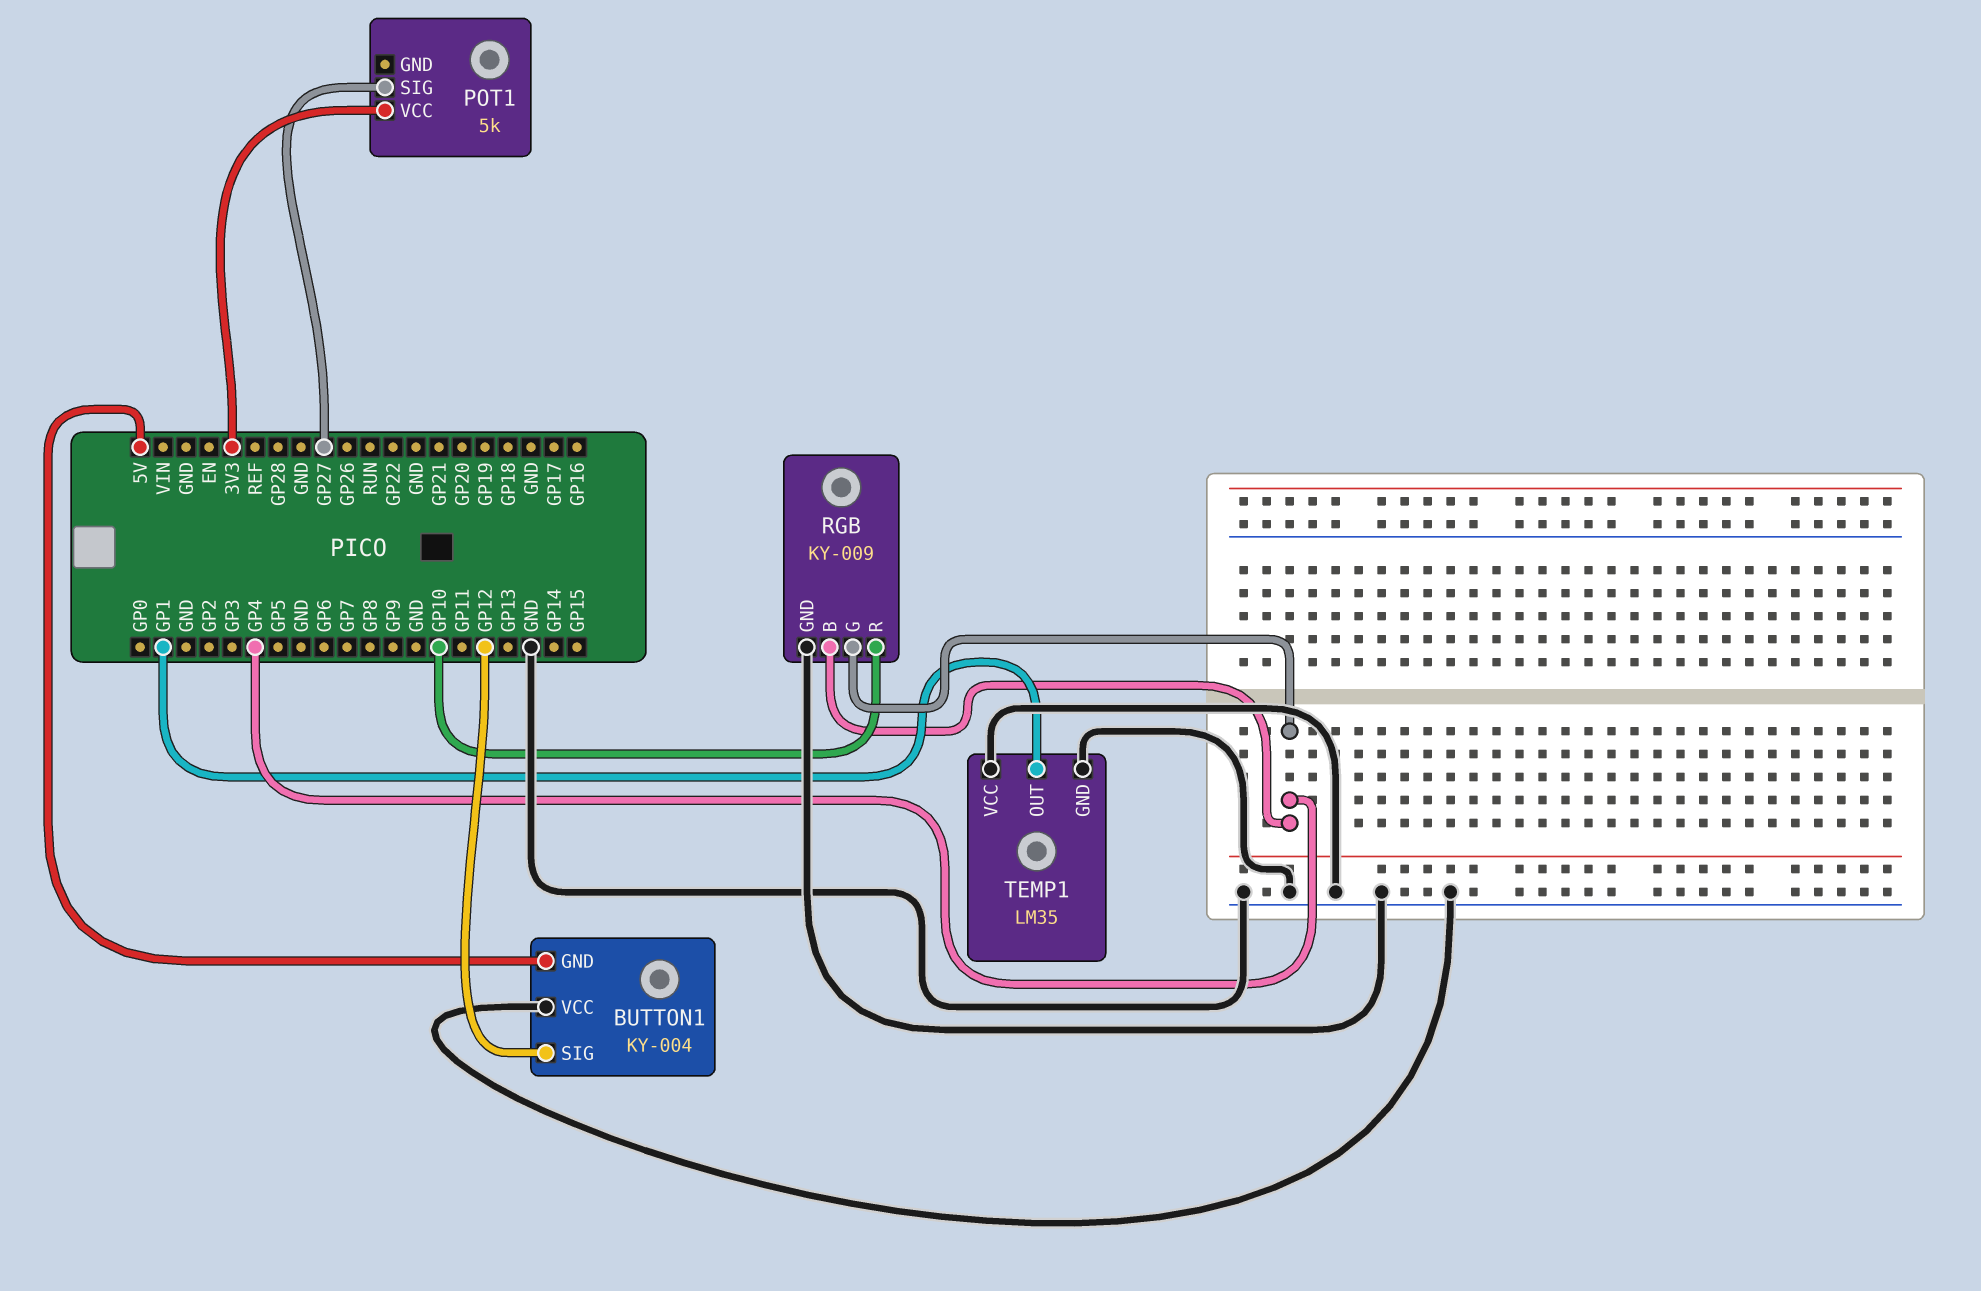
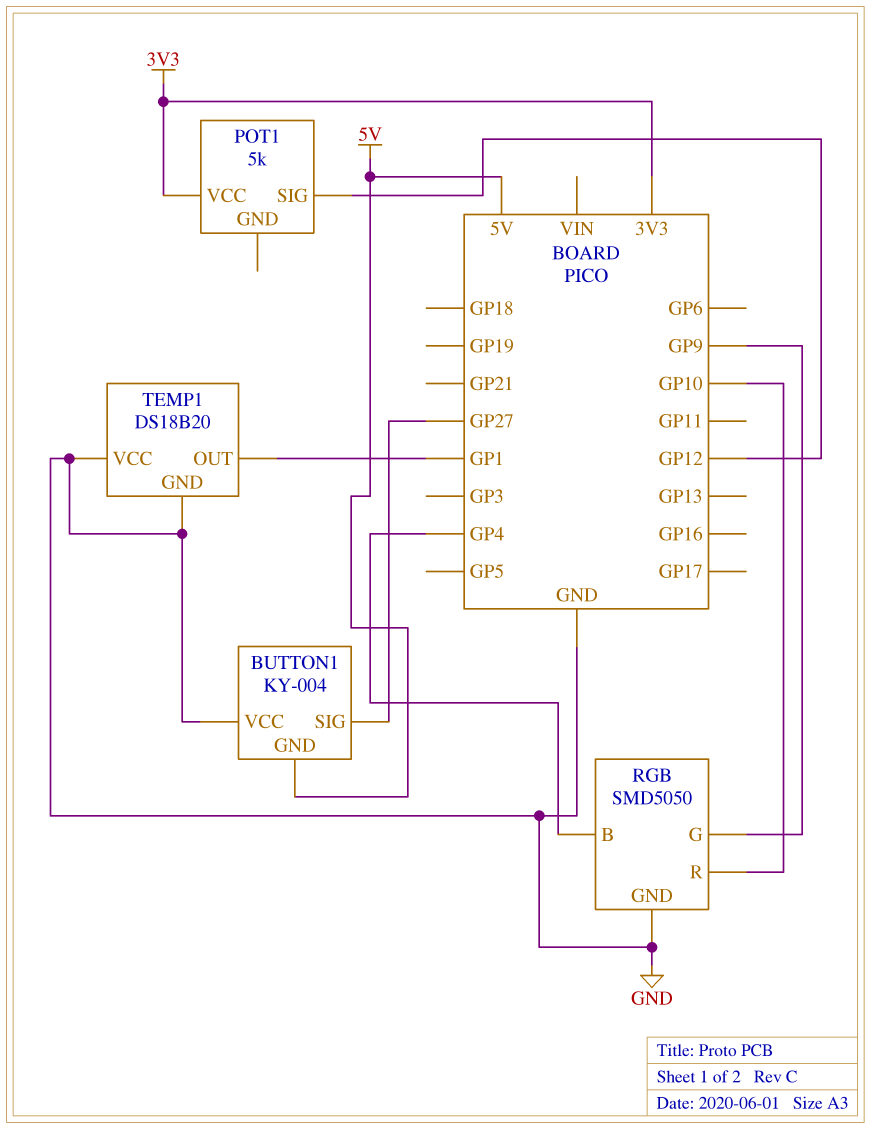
BUTTON1 pin SIG: GP12 -> GP27
POT1 pin SIG: GP27 -> GP12
RGB: KY-009 -> SMD5050
RGB pin G: GP4 -> GP9
TEMP1: LM35 -> DS18B20

